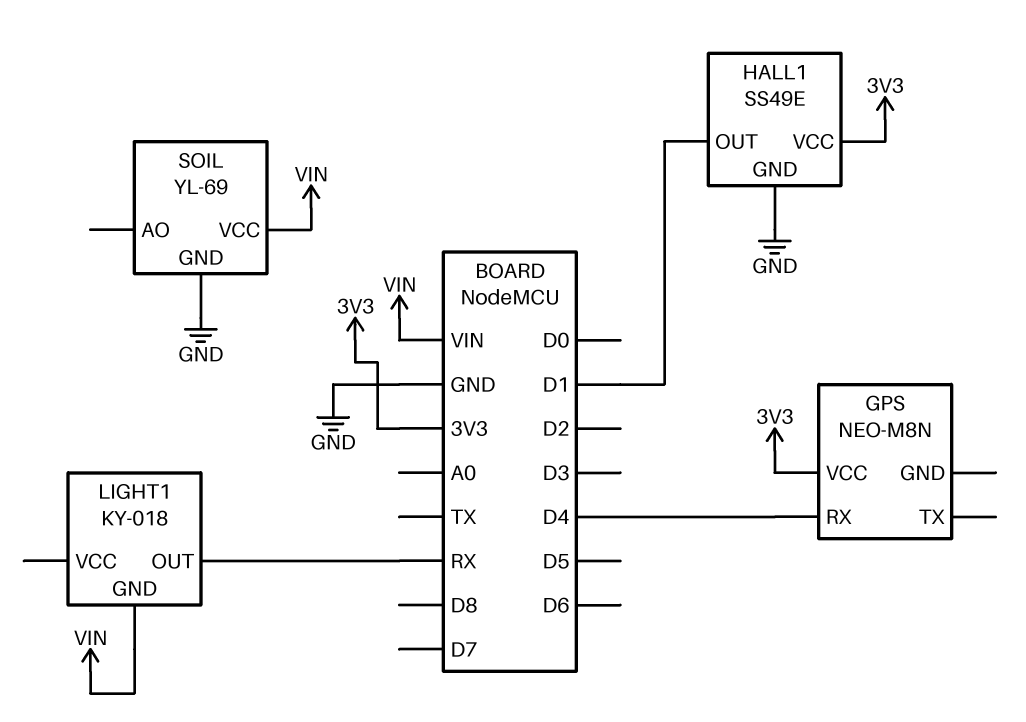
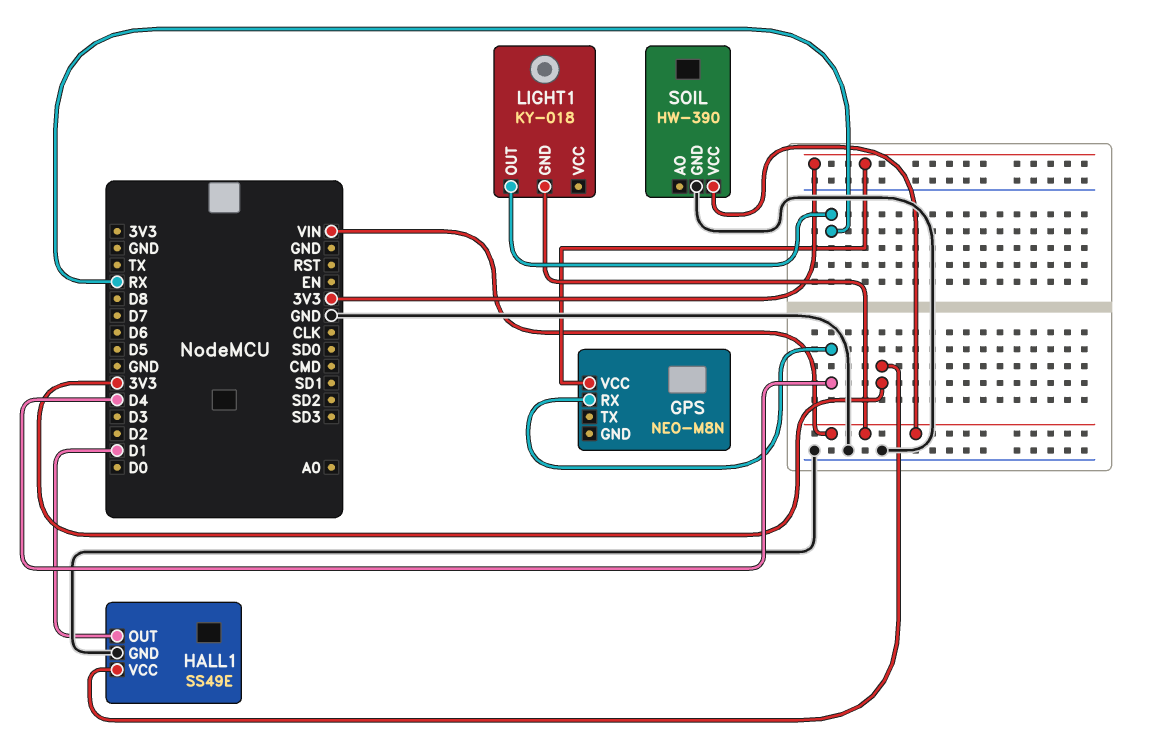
SOIL: YL-69 -> HW-390

